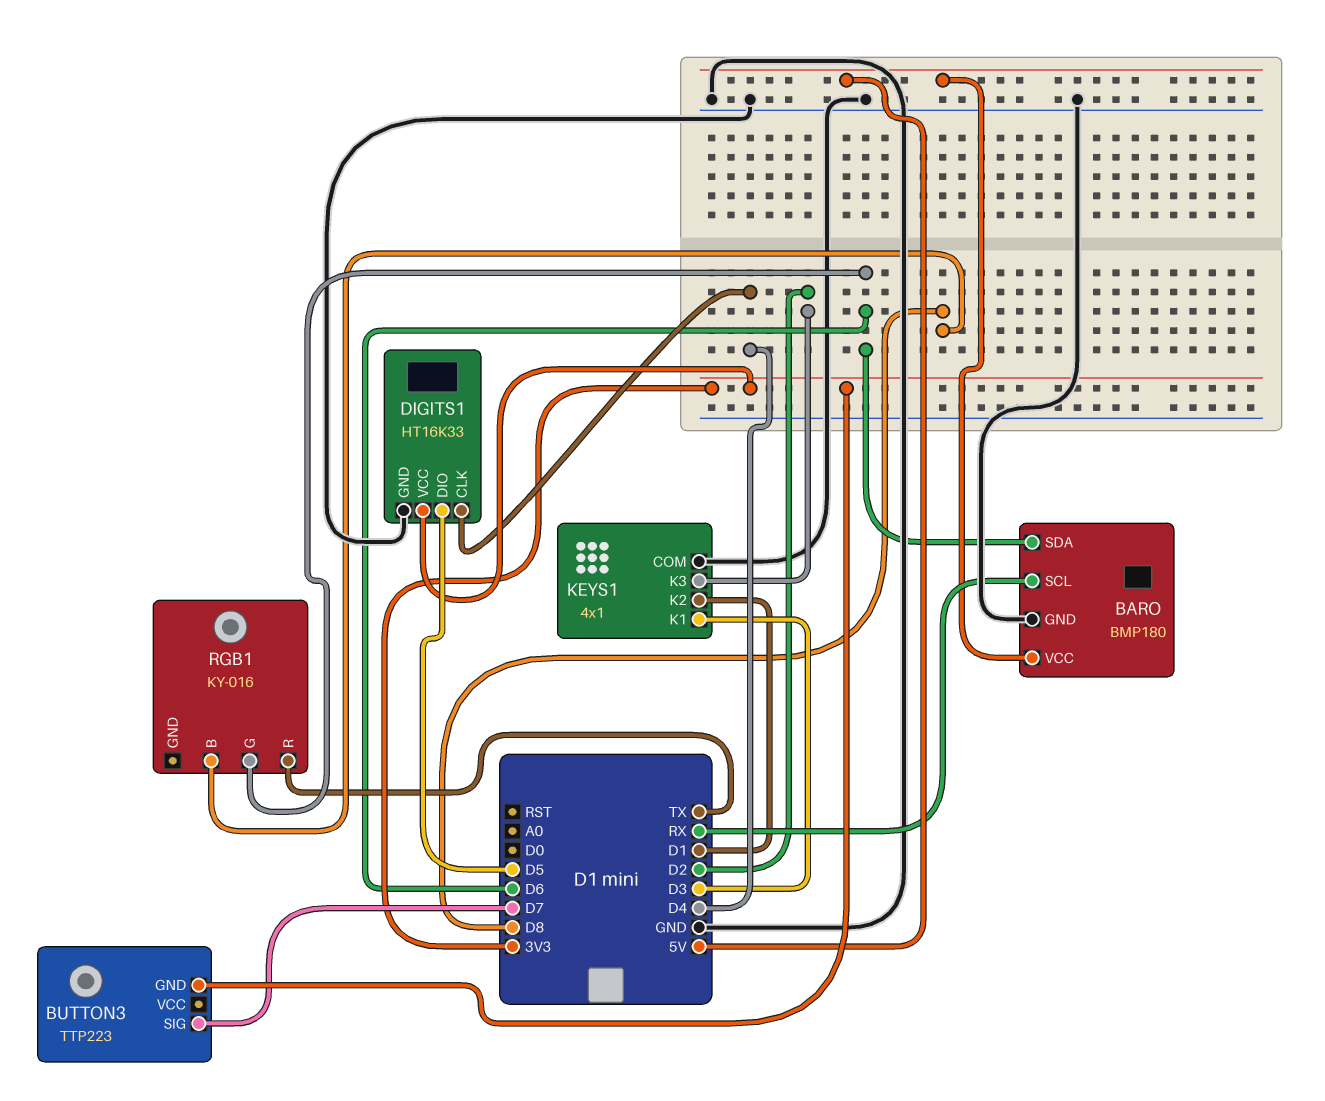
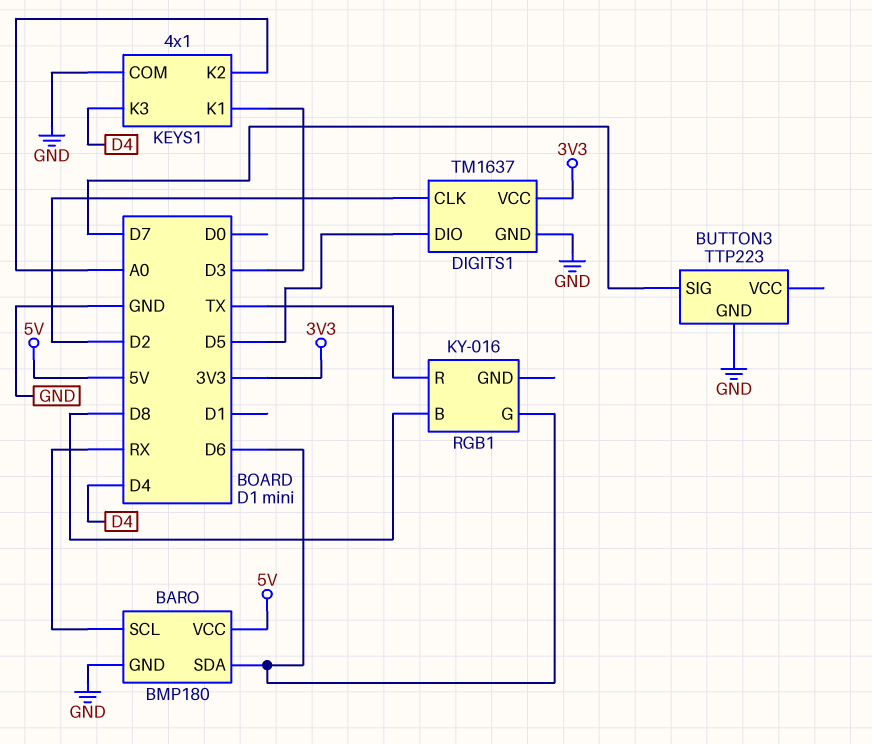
BUTTON3 pin GND: 3V3 -> GND
DIGITS1: HT16K33 -> TM1637
DIGITS1 pin CLK: D4 -> D2
KEYS1 pin K2: D1 -> A0
KEYS1 pin K3: D2 -> D4

